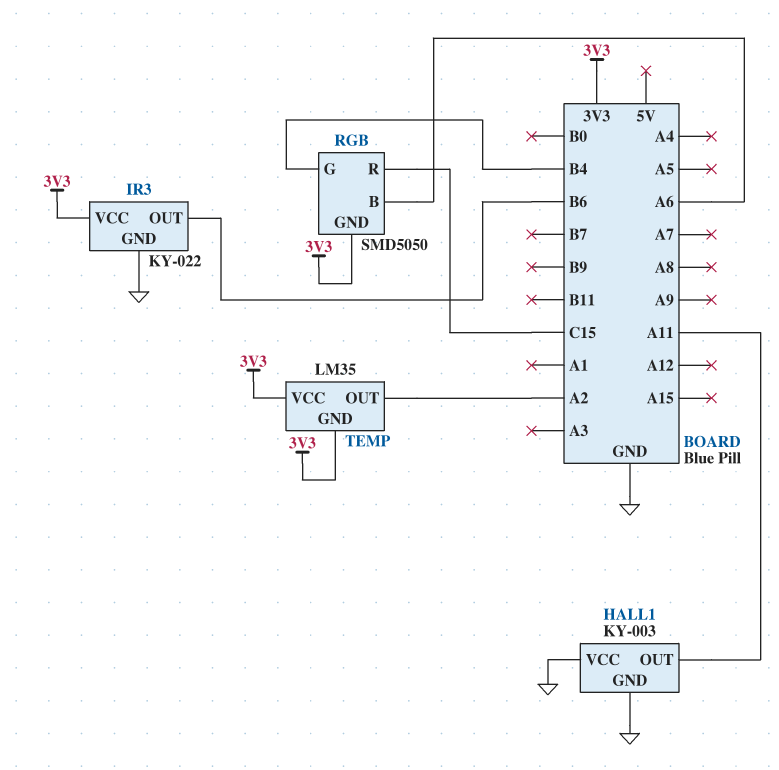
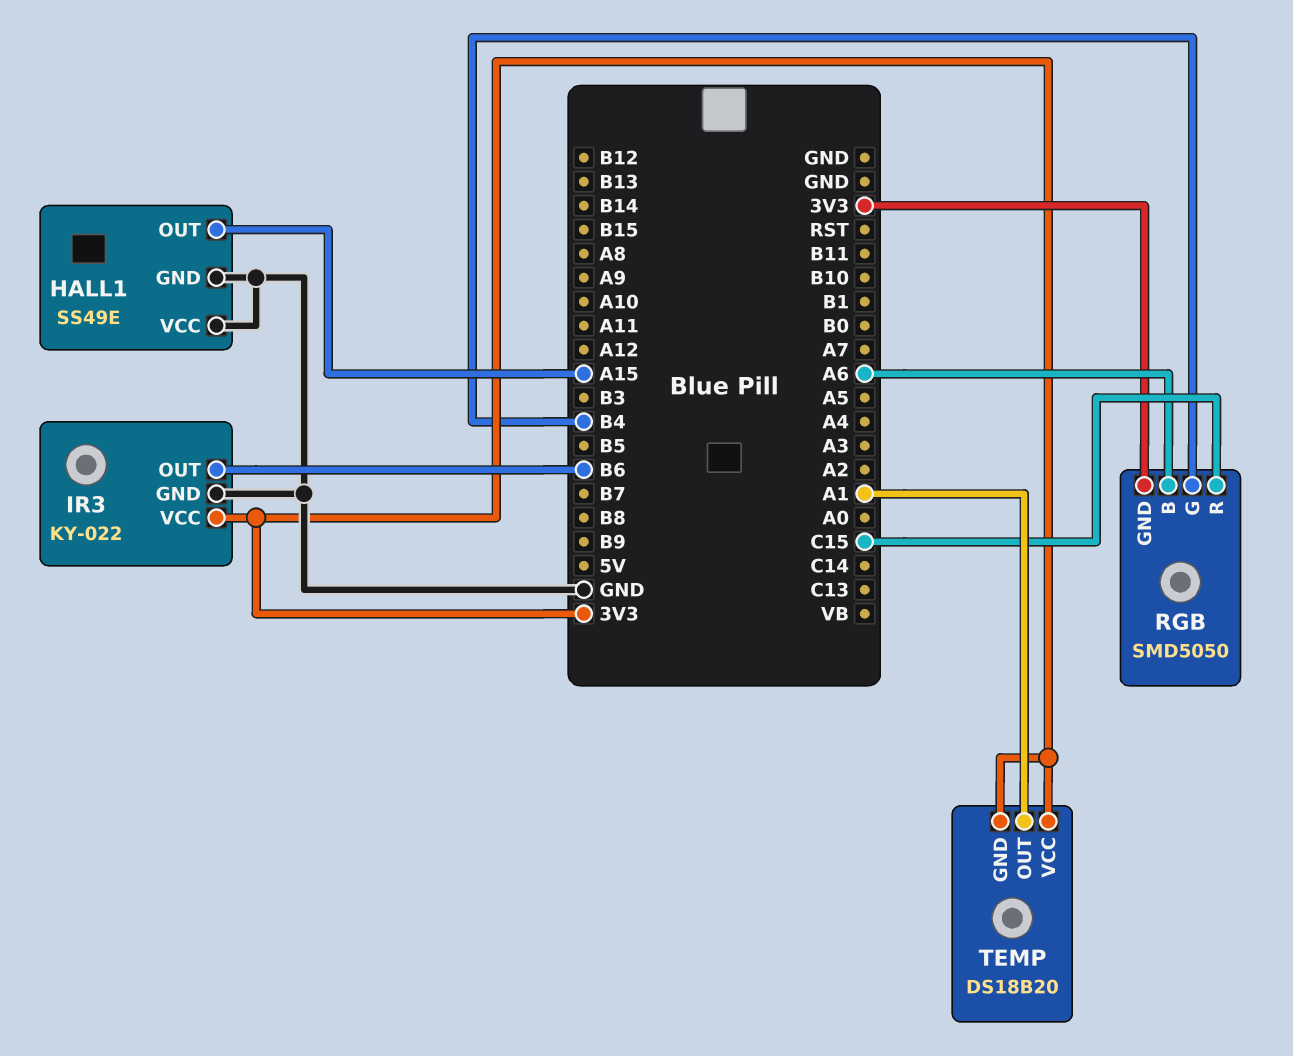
HALL1: KY-003 -> SS49E
HALL1 pin OUT: A11 -> A15
TEMP: LM35 -> DS18B20
TEMP pin OUT: A2 -> A1

